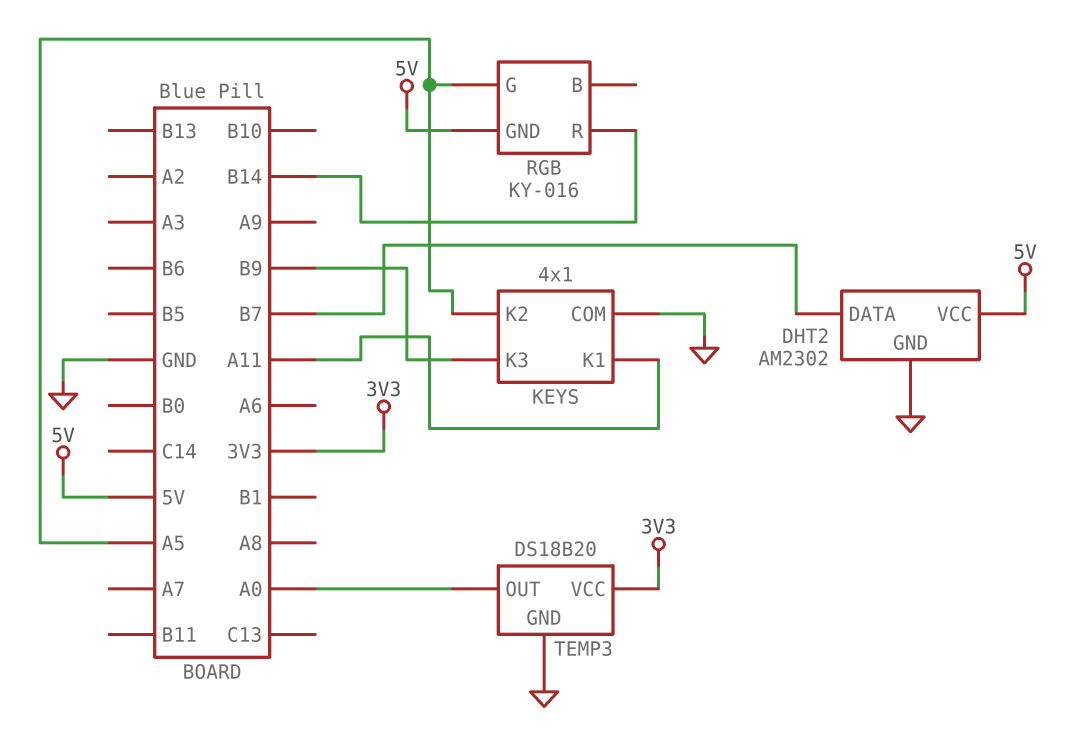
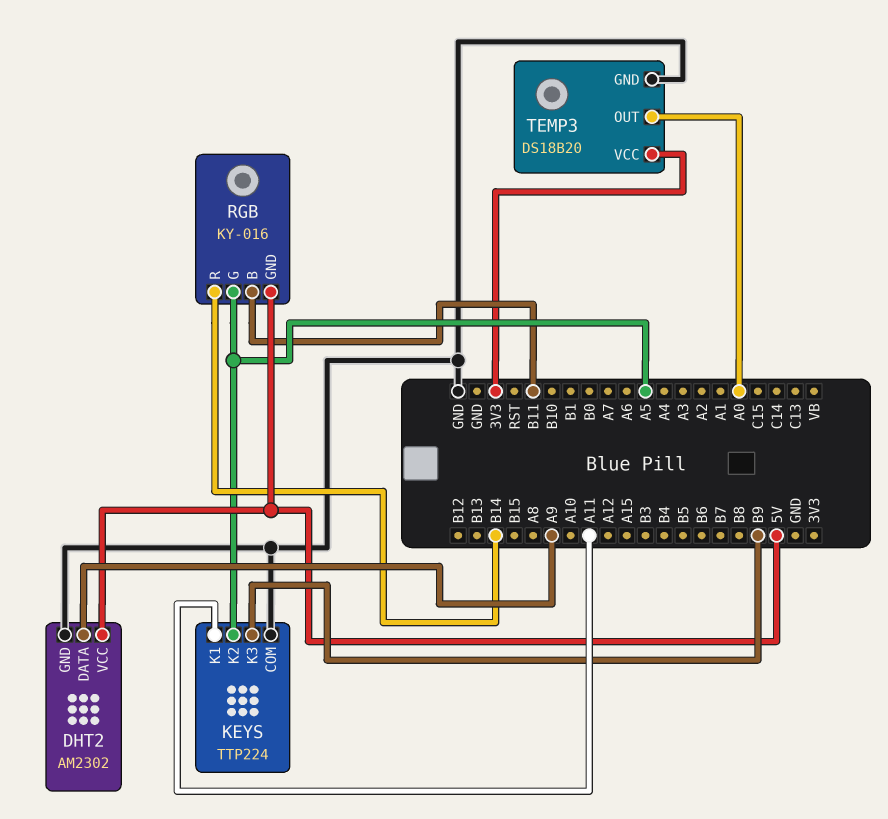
DHT2 pin DATA: B7 -> A9
KEYS: 4x1 -> TTP224
RGB pin B: none -> B11

